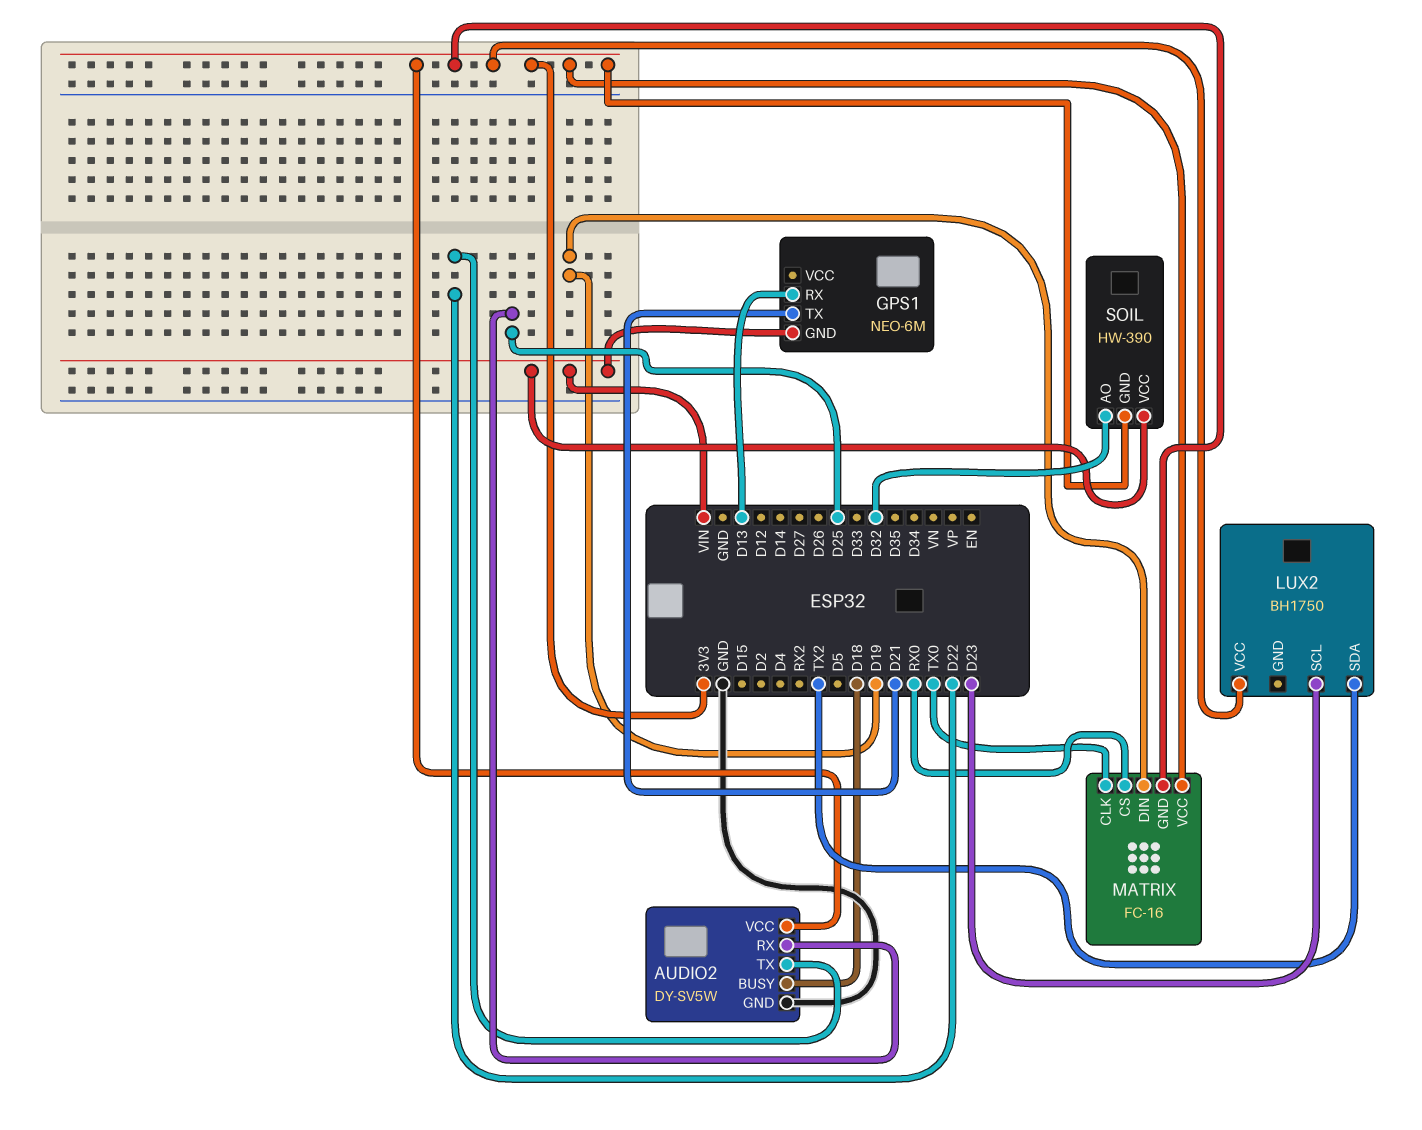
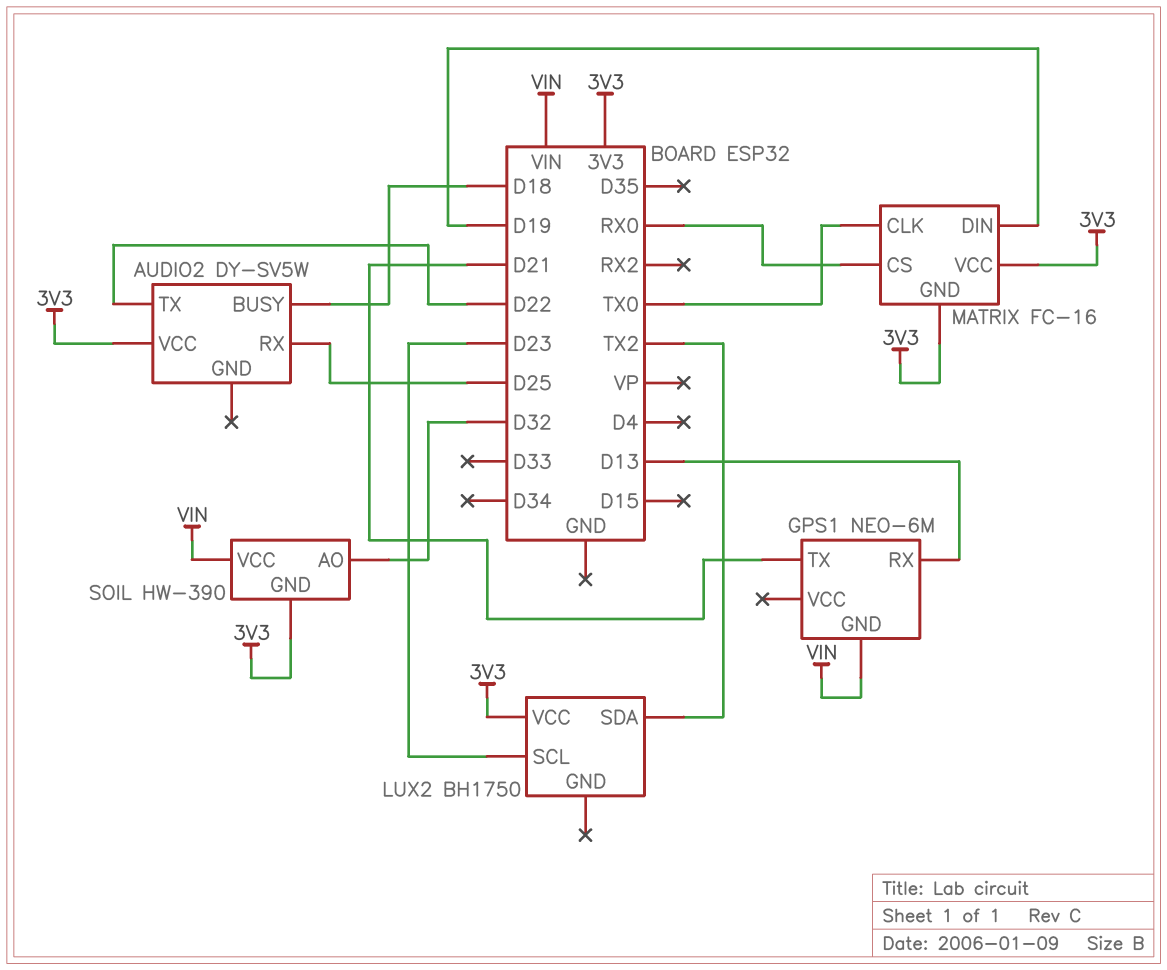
AUDIO2 pin GND: GND -> none

